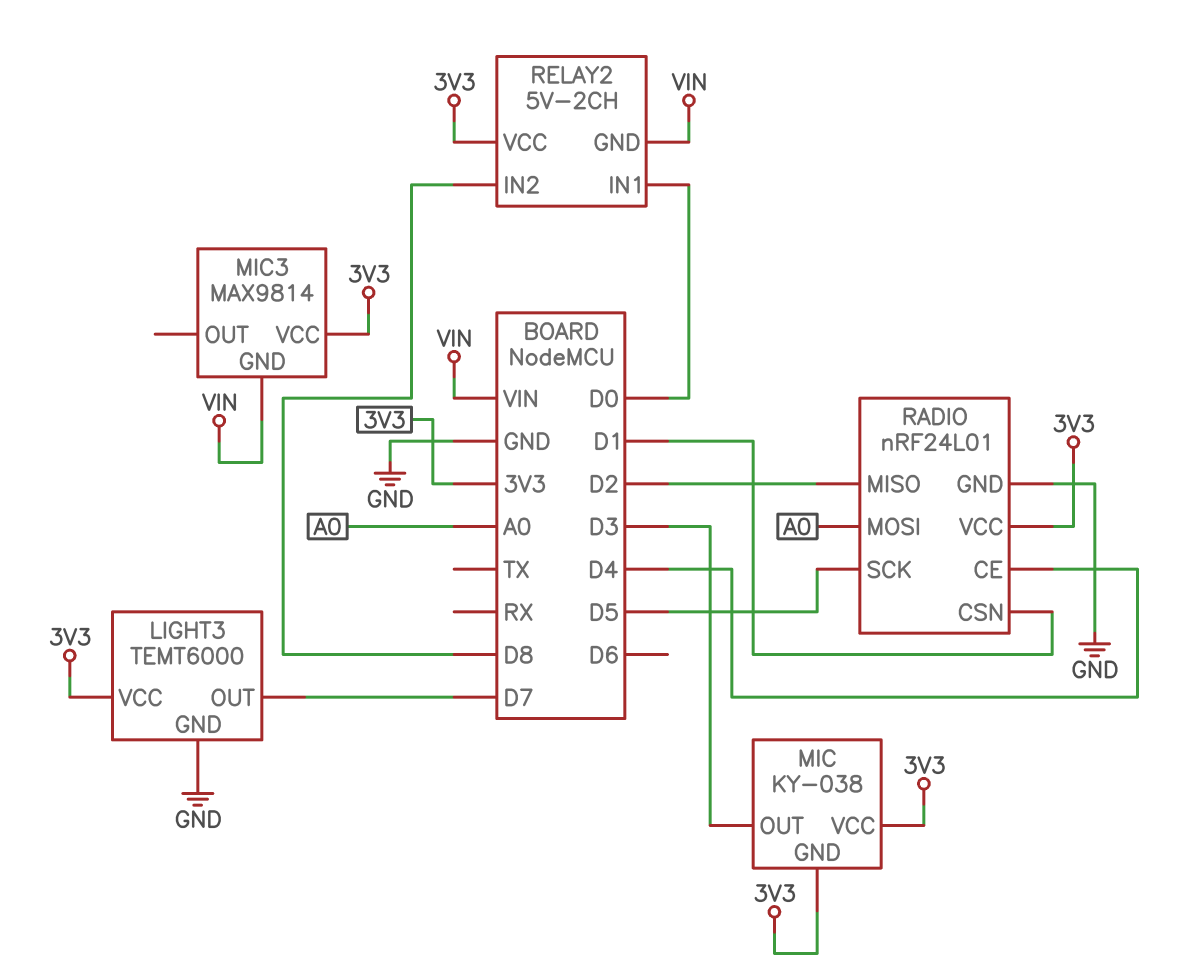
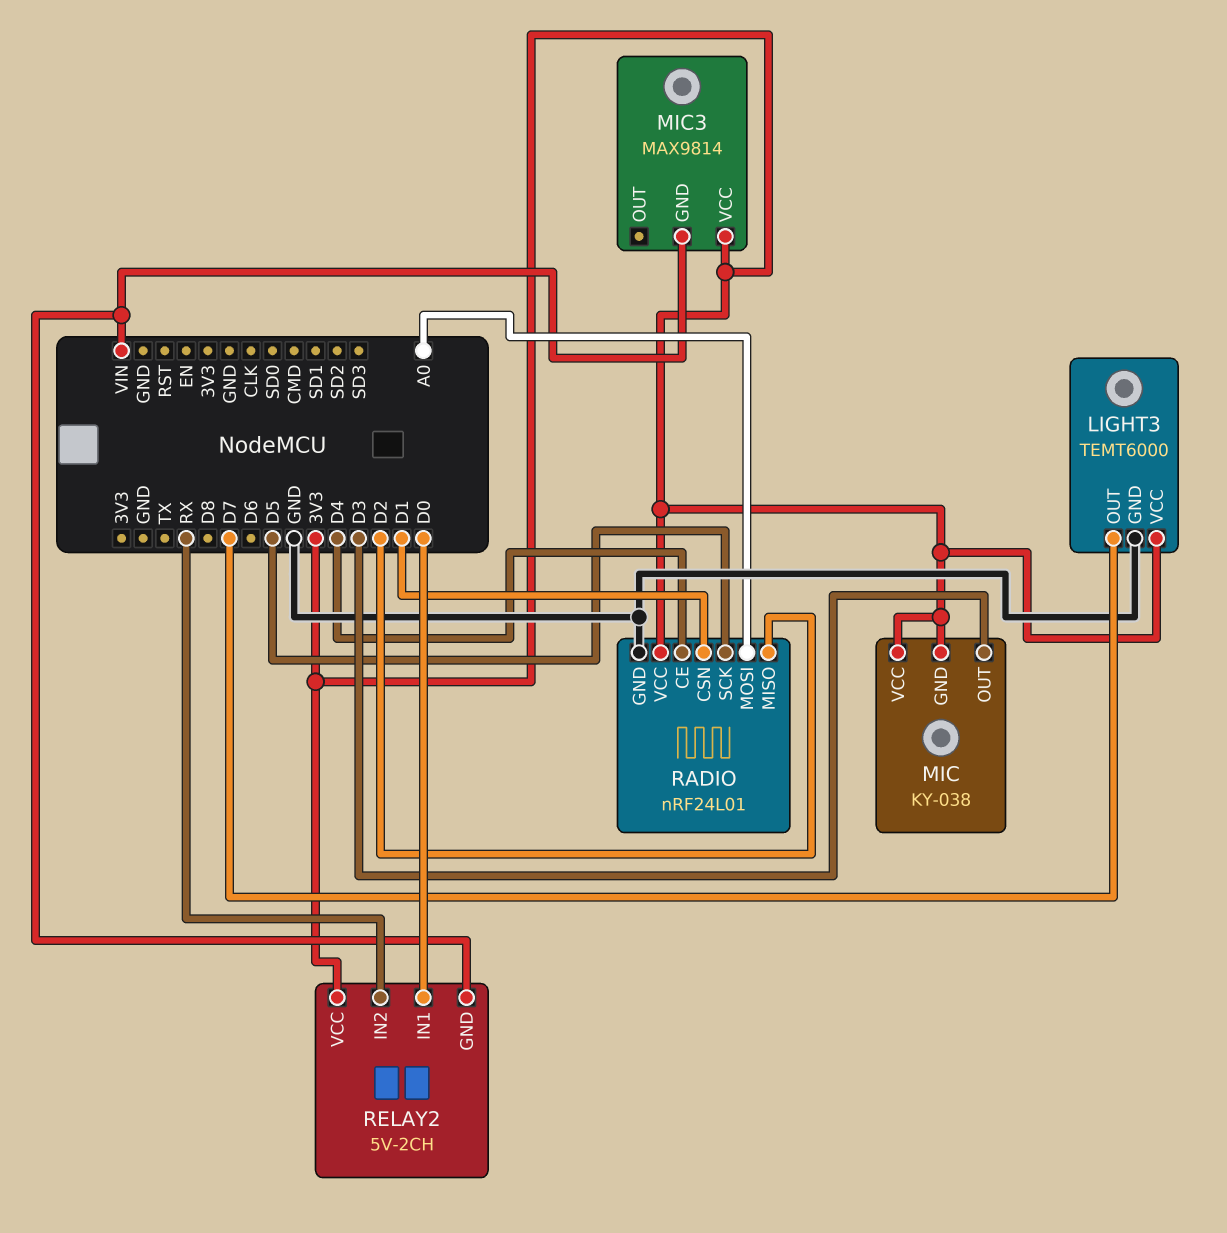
RELAY2 pin IN2: D8 -> RX

